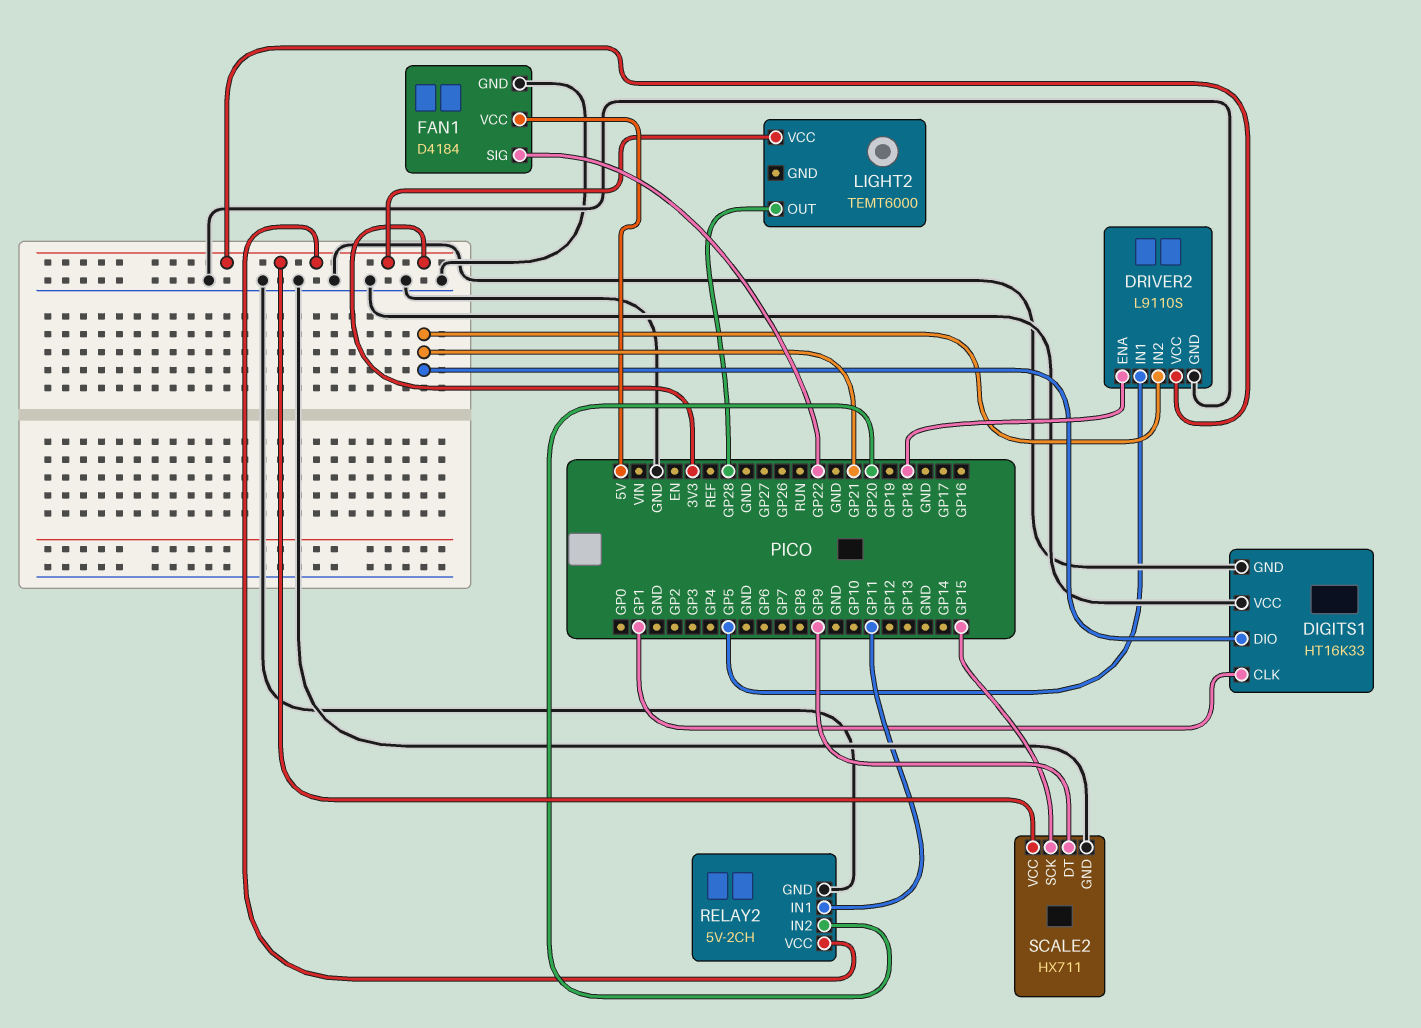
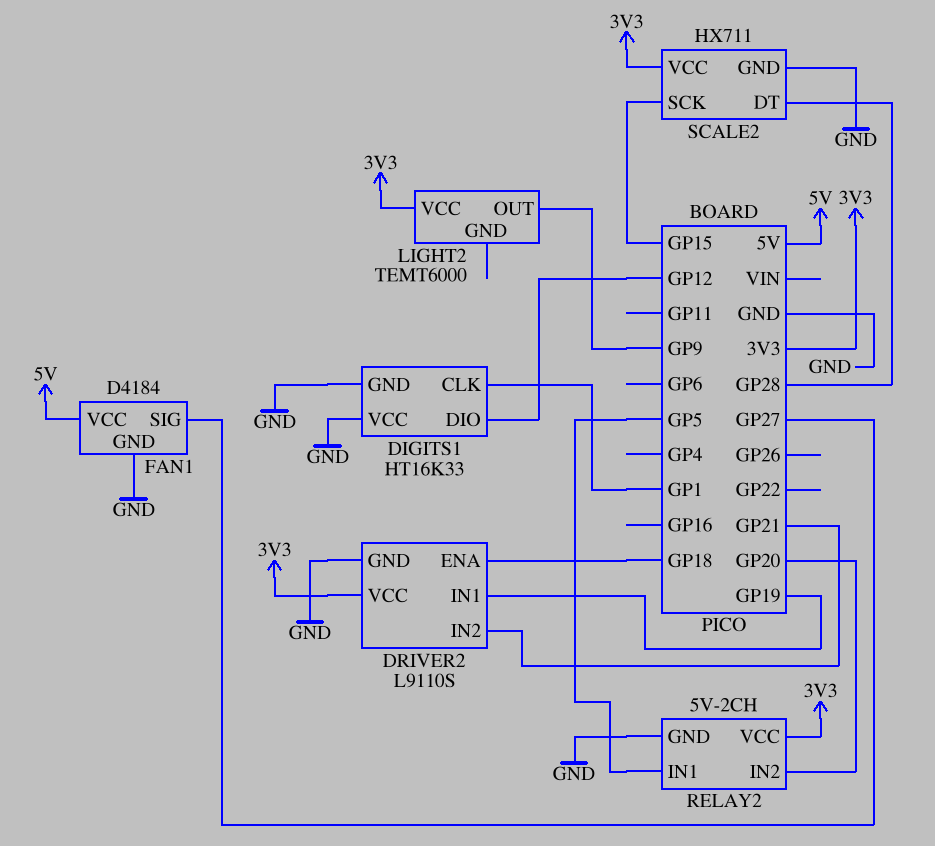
DIGITS1 pin DIO: GP21 -> GP12
DRIVER2 pin IN1: GP5 -> GP19
FAN1 pin SIG: GP22 -> GP27
LIGHT2 pin OUT: GP28 -> GP9
RELAY2 pin IN1: GP11 -> GP5
SCALE2 pin DT: GP9 -> GP28

